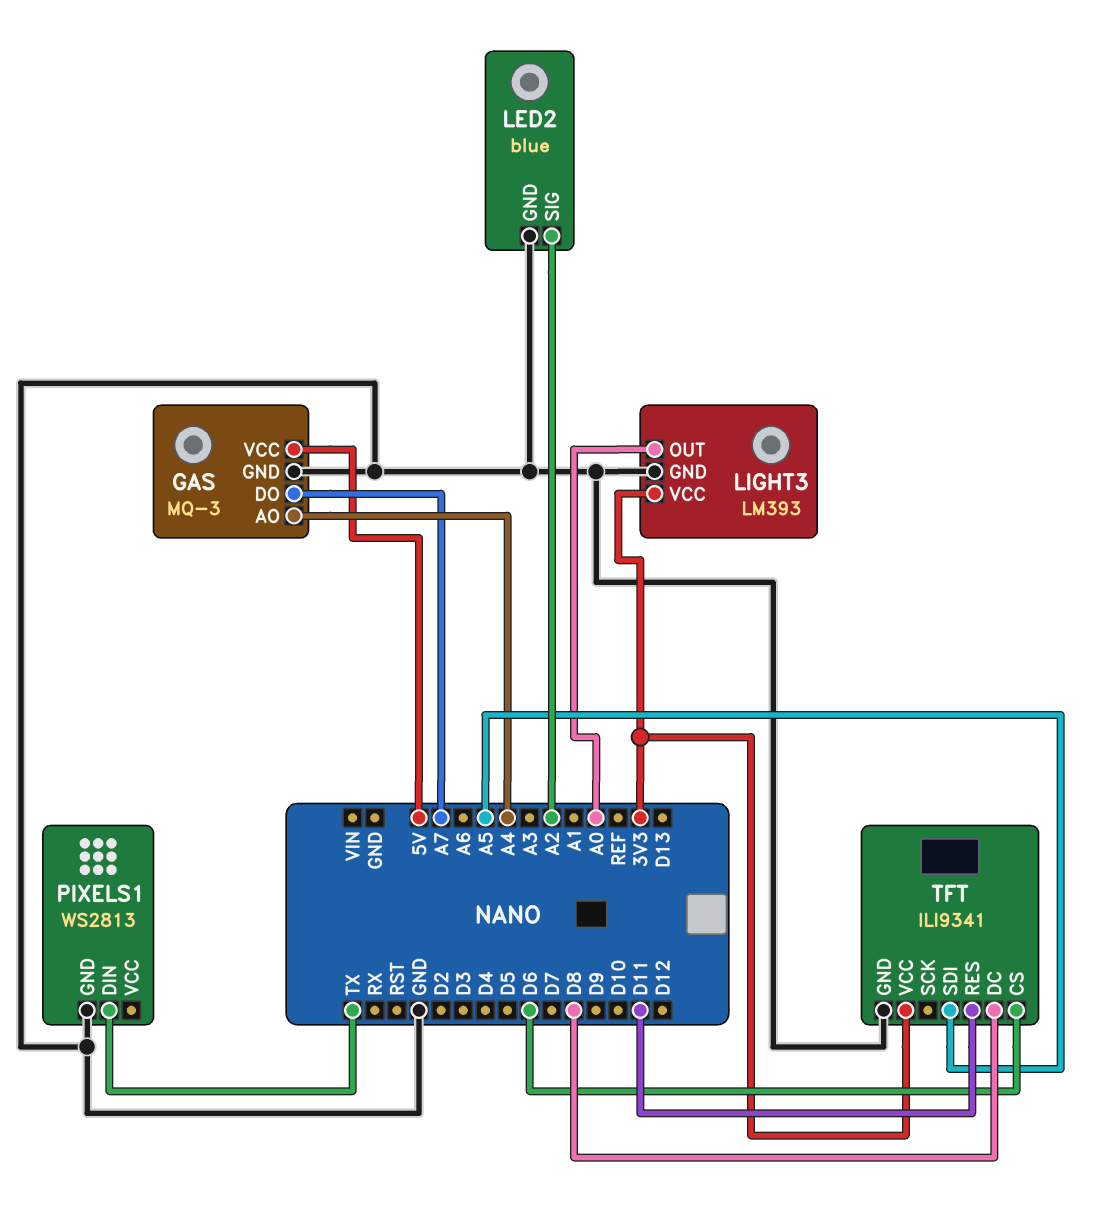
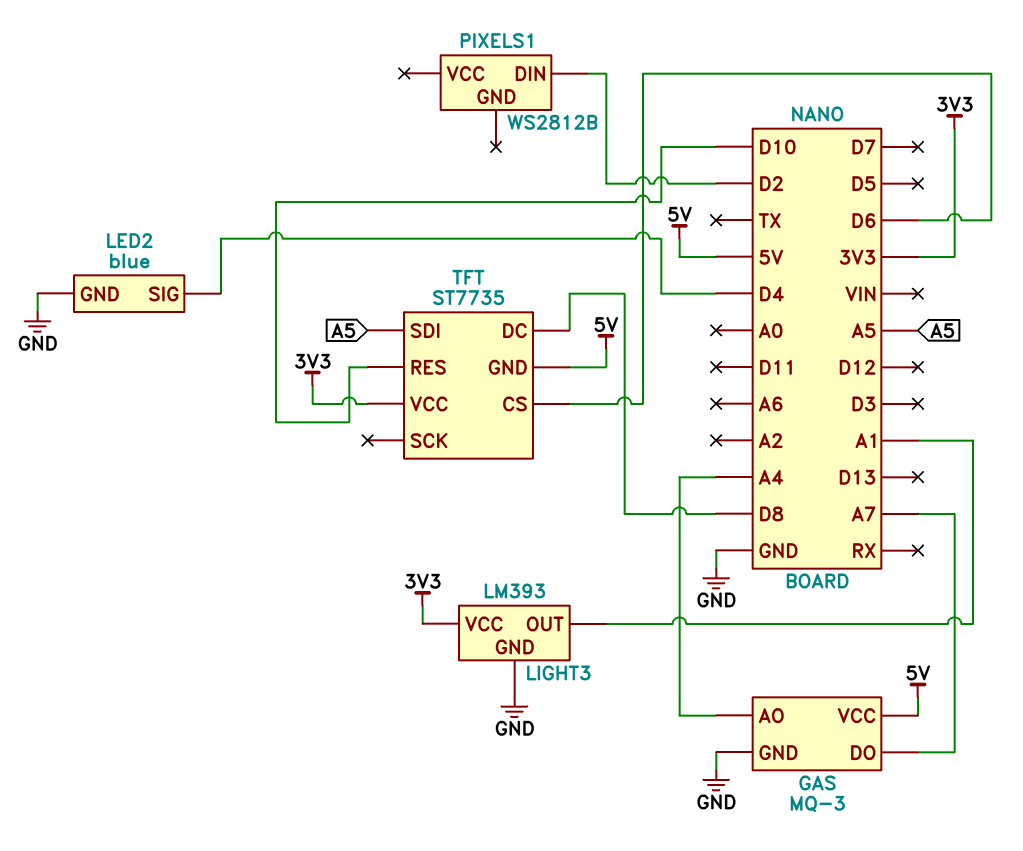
LED2 pin SIG: A2 -> D4
LIGHT3 pin OUT: A0 -> A1
PIXELS1: WS2813 -> WS2812B
PIXELS1 pin DIN: TX -> D2
PIXELS1 pin GND: GND -> none
TFT: ILI9341 -> ST7735
TFT pin GND: GND -> 5V
TFT pin RES: D11 -> D10

